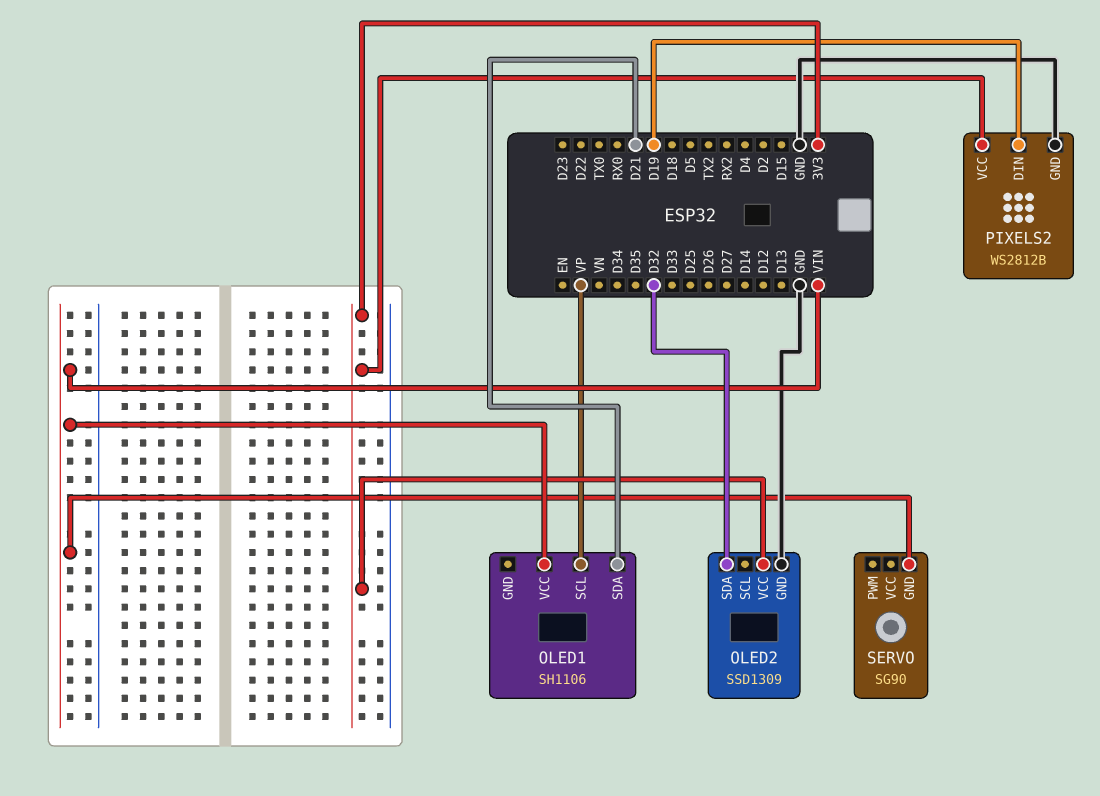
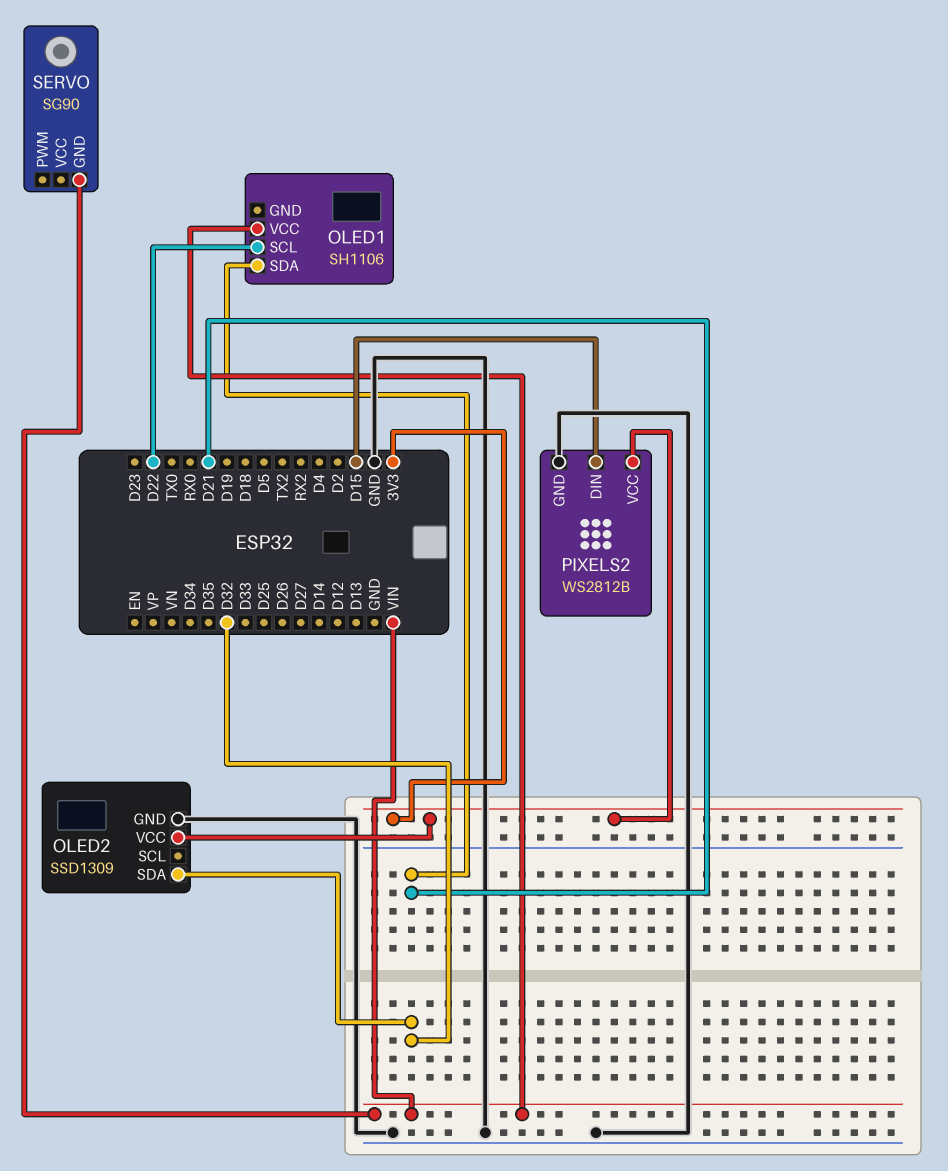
OLED1 pin SCL: VP -> D22
PIXELS2 pin DIN: D19 -> D15

